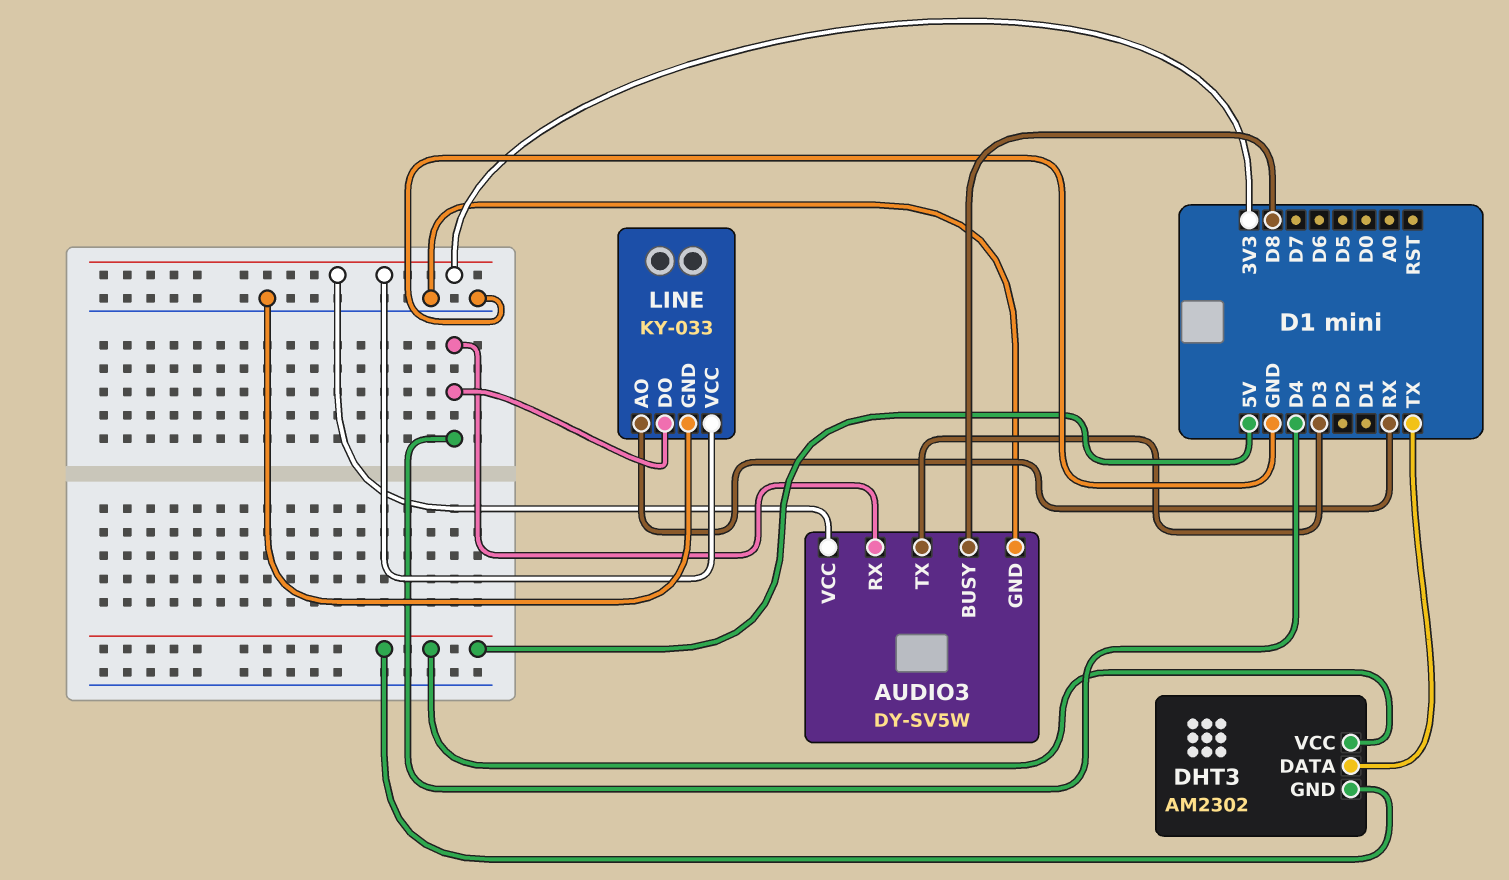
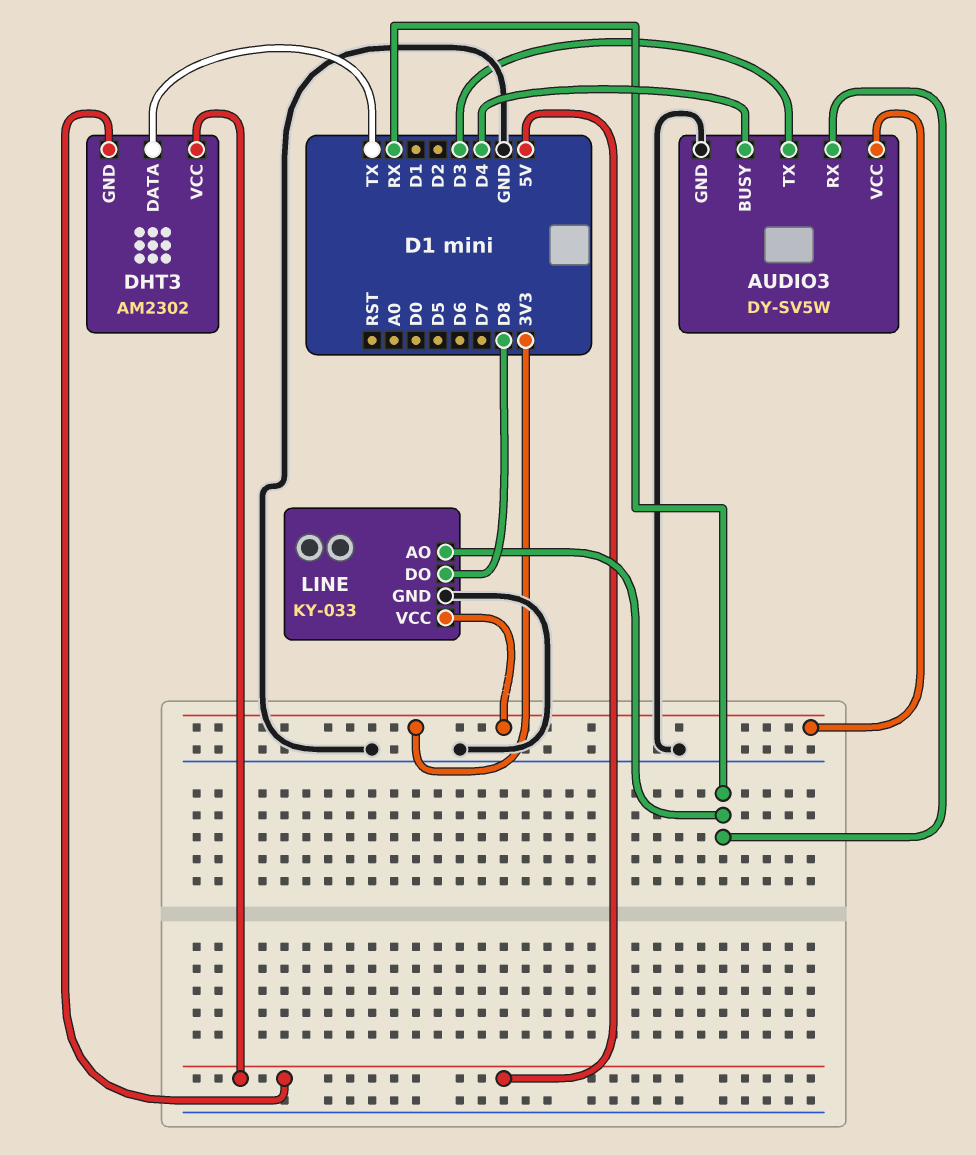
AUDIO3 pin BUSY: D8 -> D4
AUDIO3 pin RX: D4 -> RX
LINE pin DO: D4 -> D8

